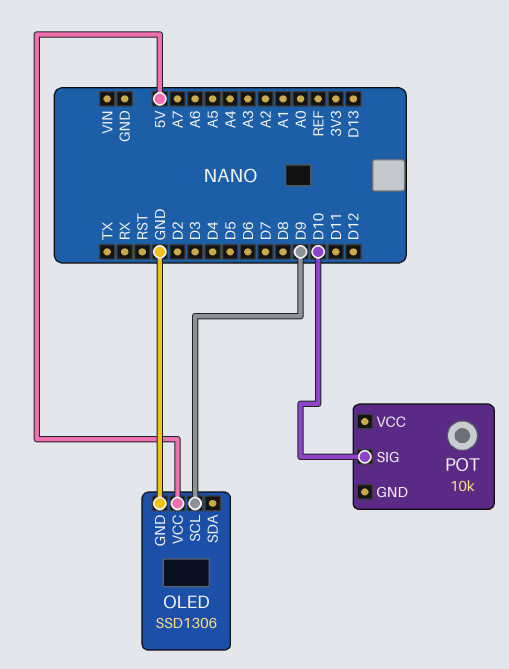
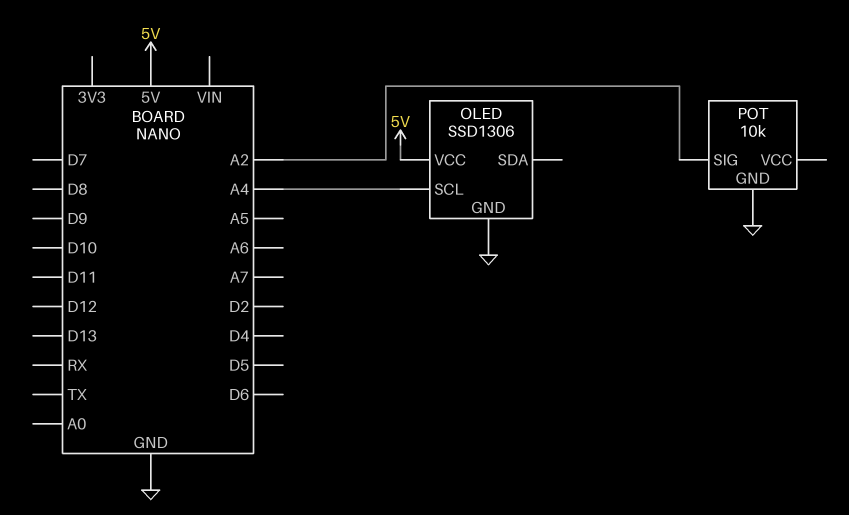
OLED pin SCL: D9 -> A4
POT pin GND: none -> GND
POT pin SIG: D10 -> A2

